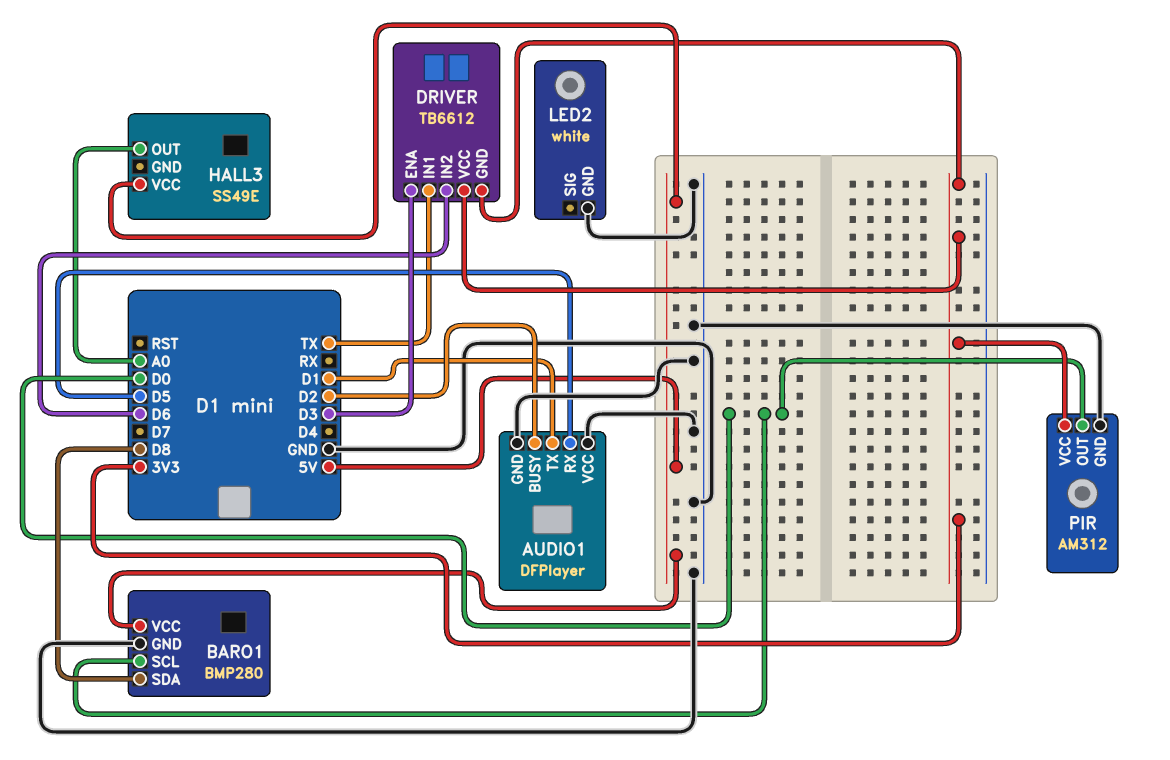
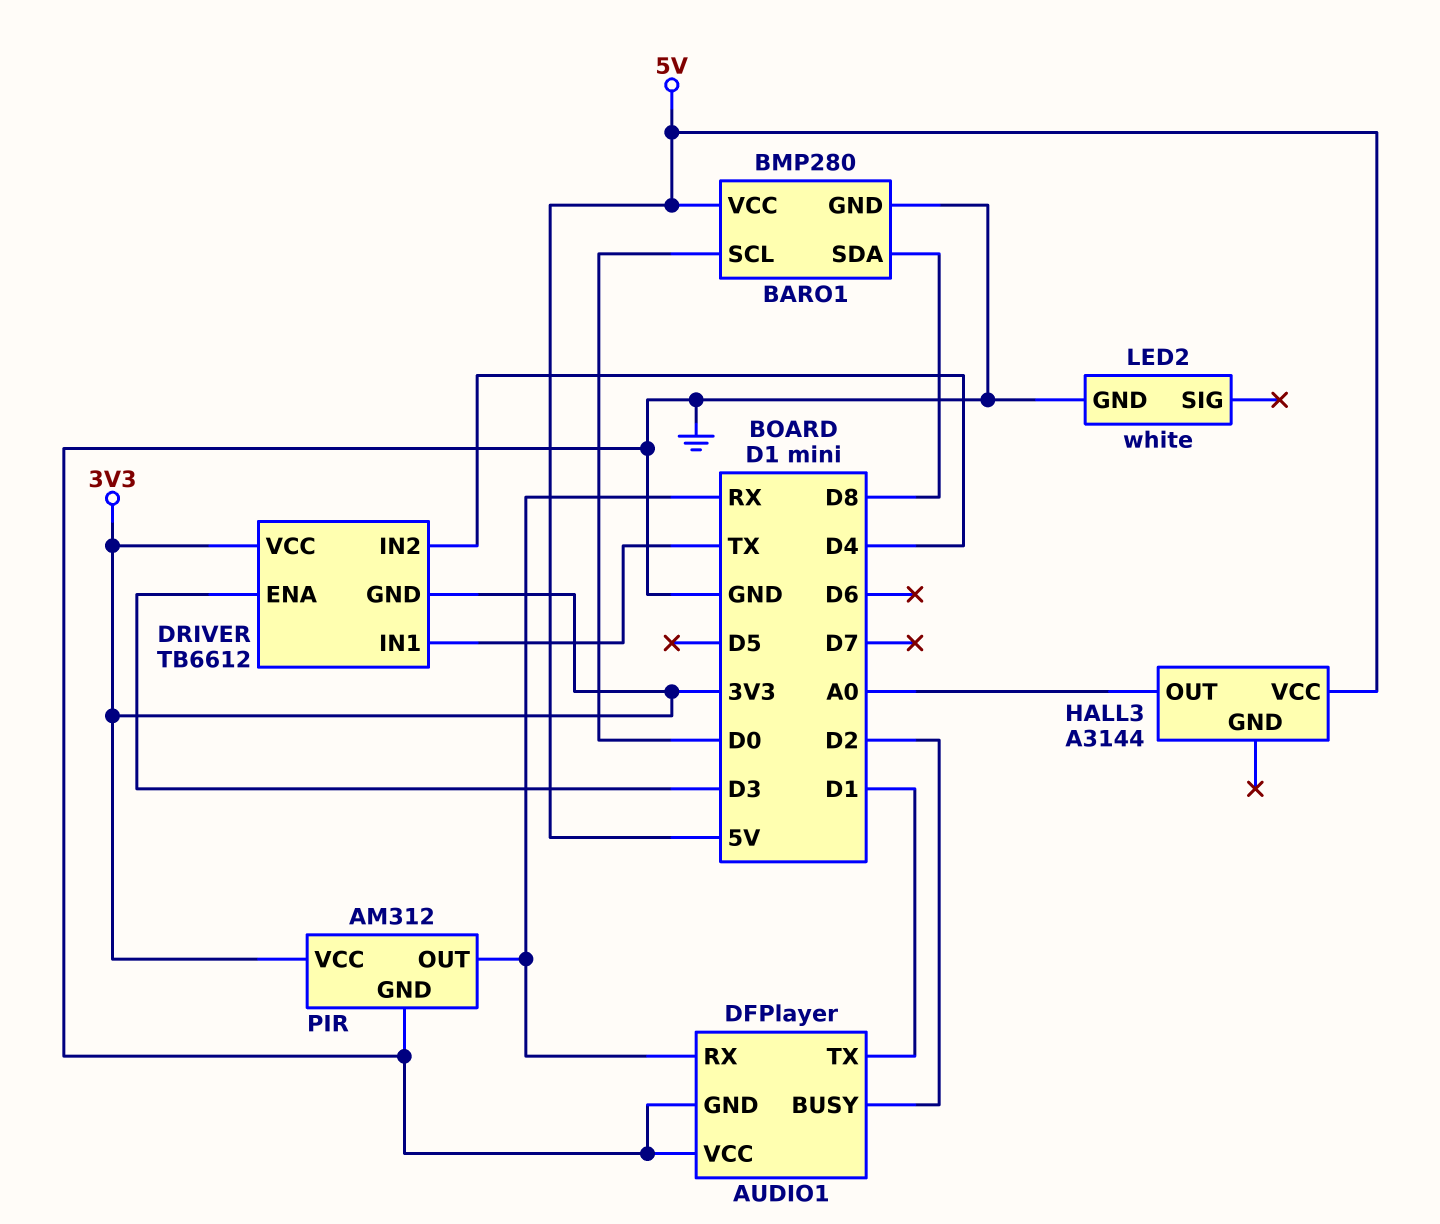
AUDIO1 pin RX: D5 -> RX
DRIVER pin IN2: D6 -> D4
HALL3: SS49E -> A3144
PIR pin OUT: D0 -> RX

